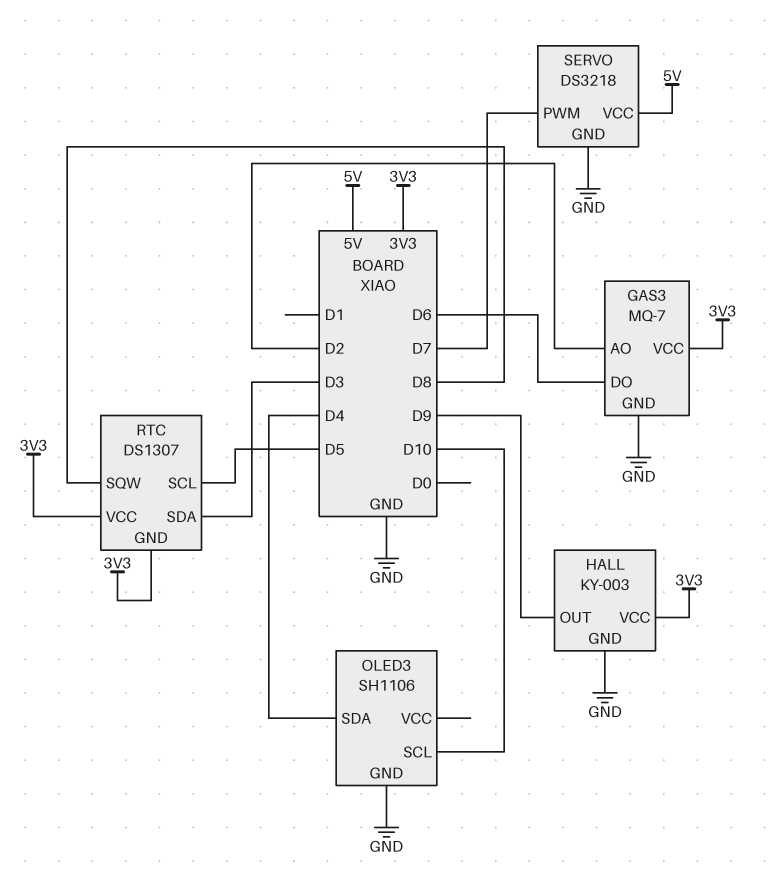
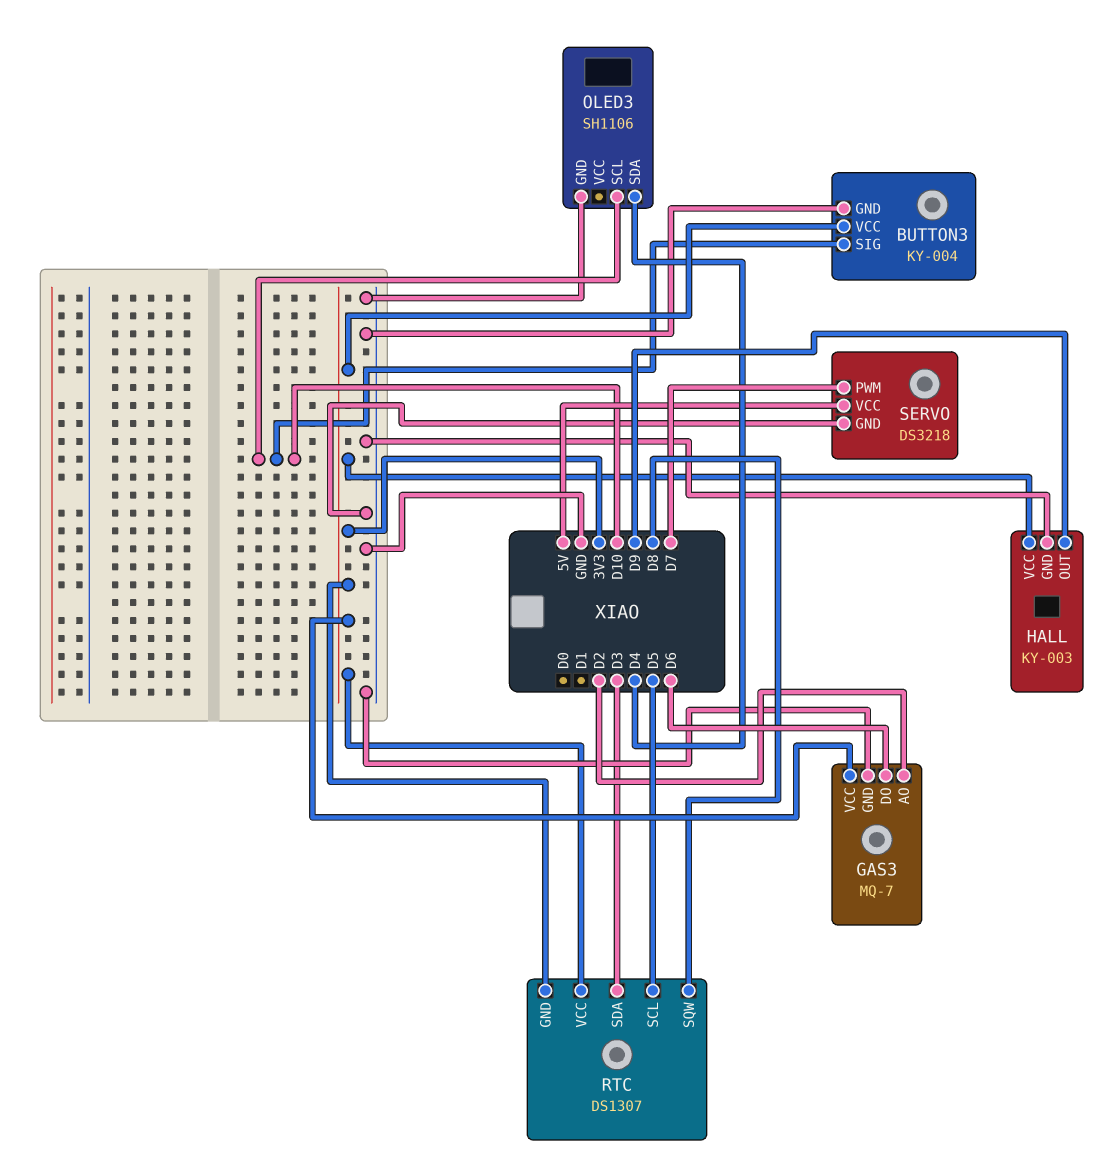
BUTTON3: none -> KY-004
BUTTON3 pin GND: none -> GND
BUTTON3 pin SIG: none -> D10
BUTTON3 pin VCC: none -> 3V3

